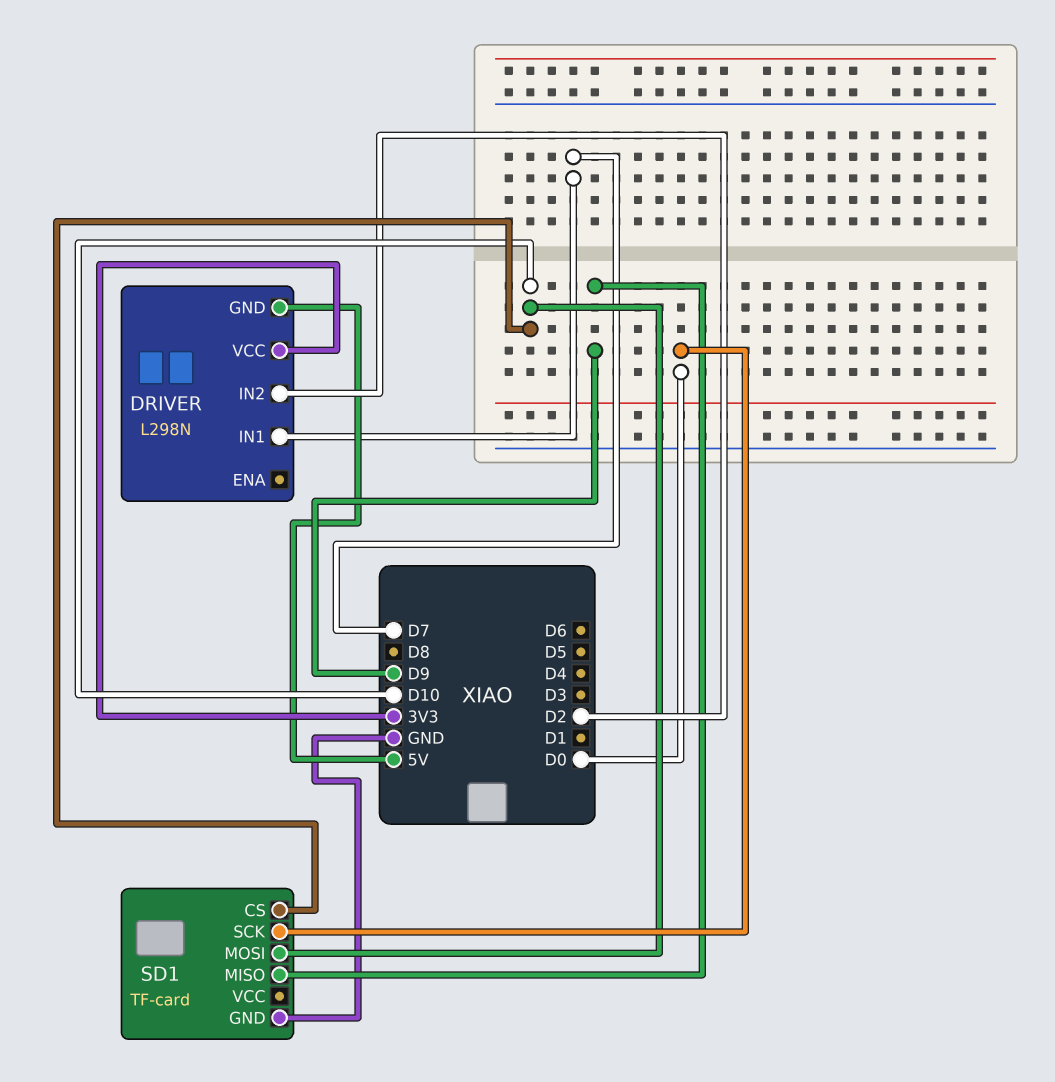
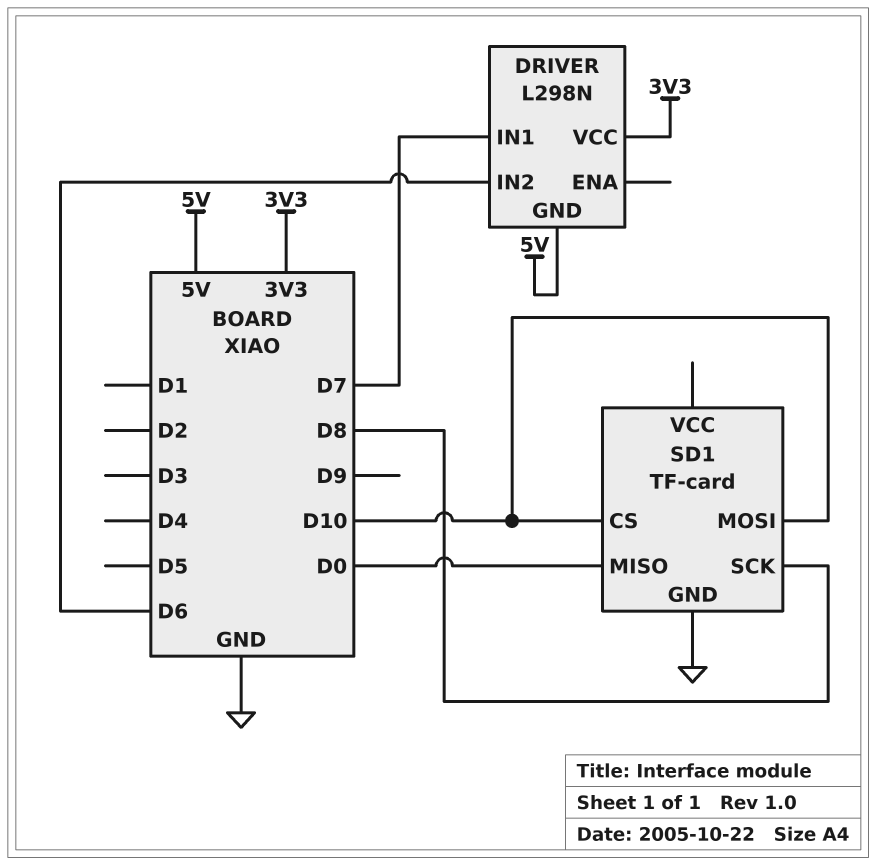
DRIVER pin IN2: D2 -> D6
SD1 pin MISO: D9 -> D0
SD1 pin SCK: D0 -> D8

